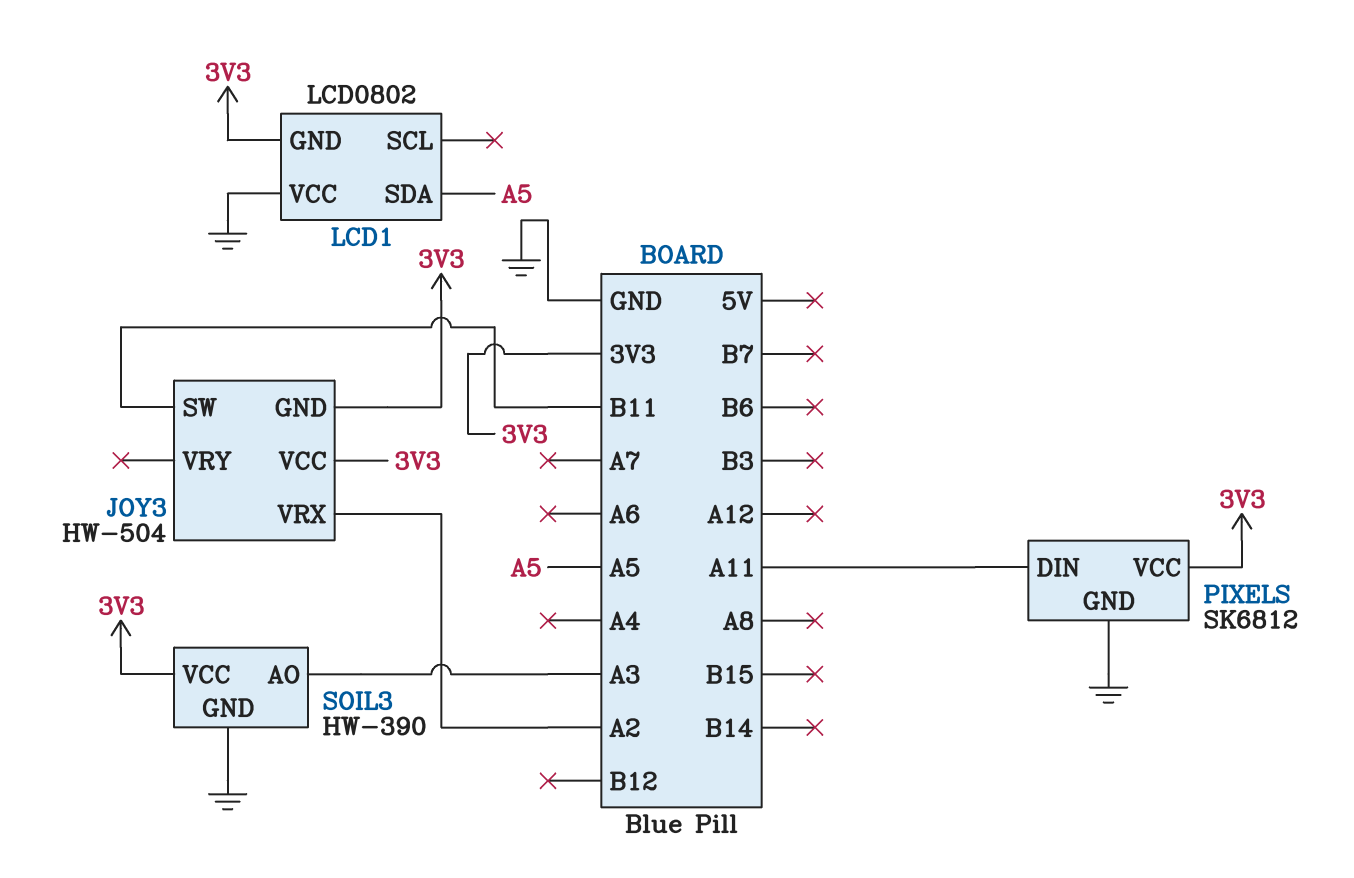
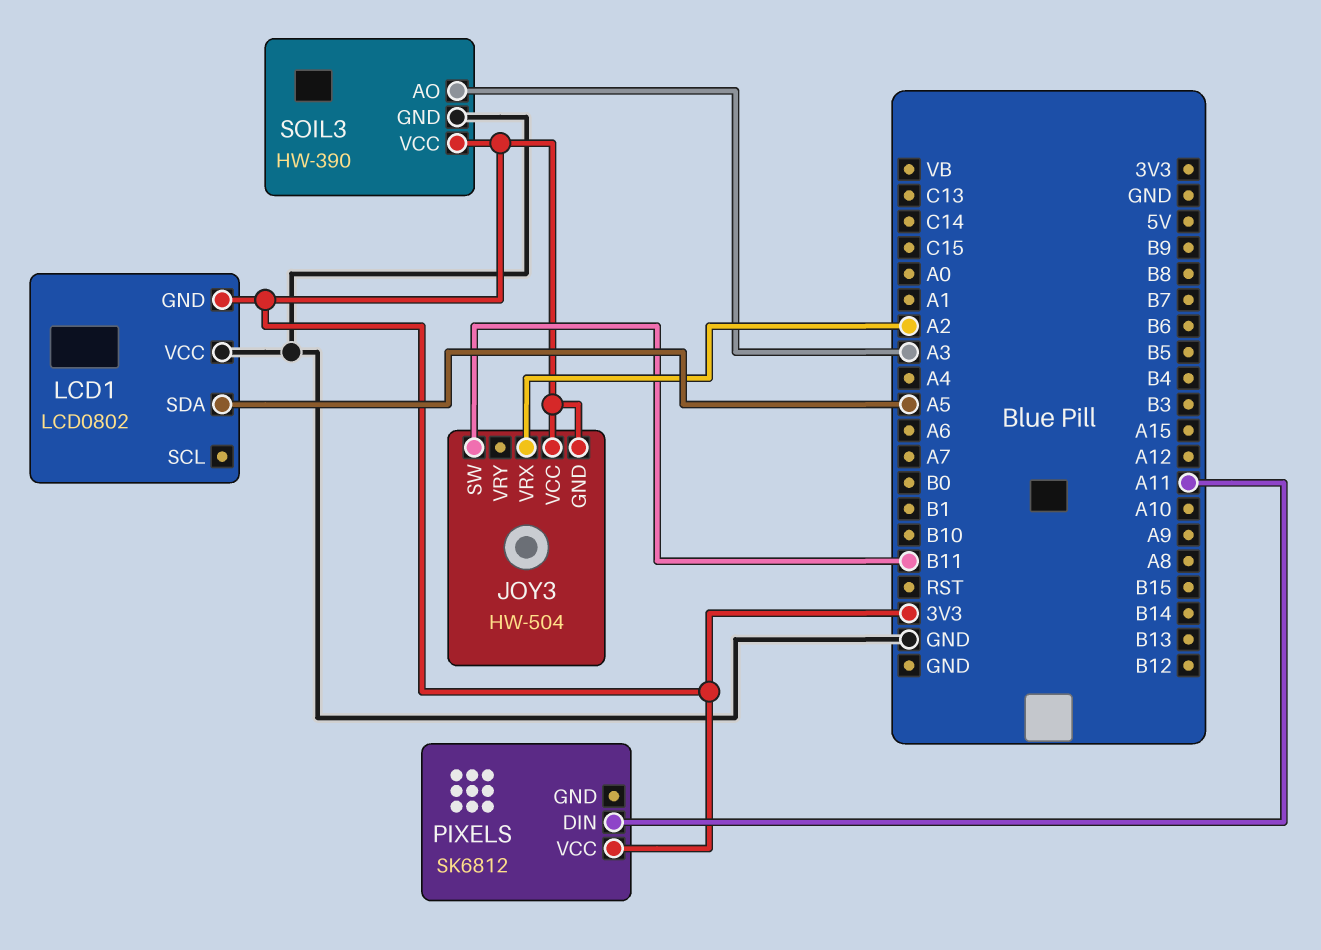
PIXELS pin GND: GND -> none

